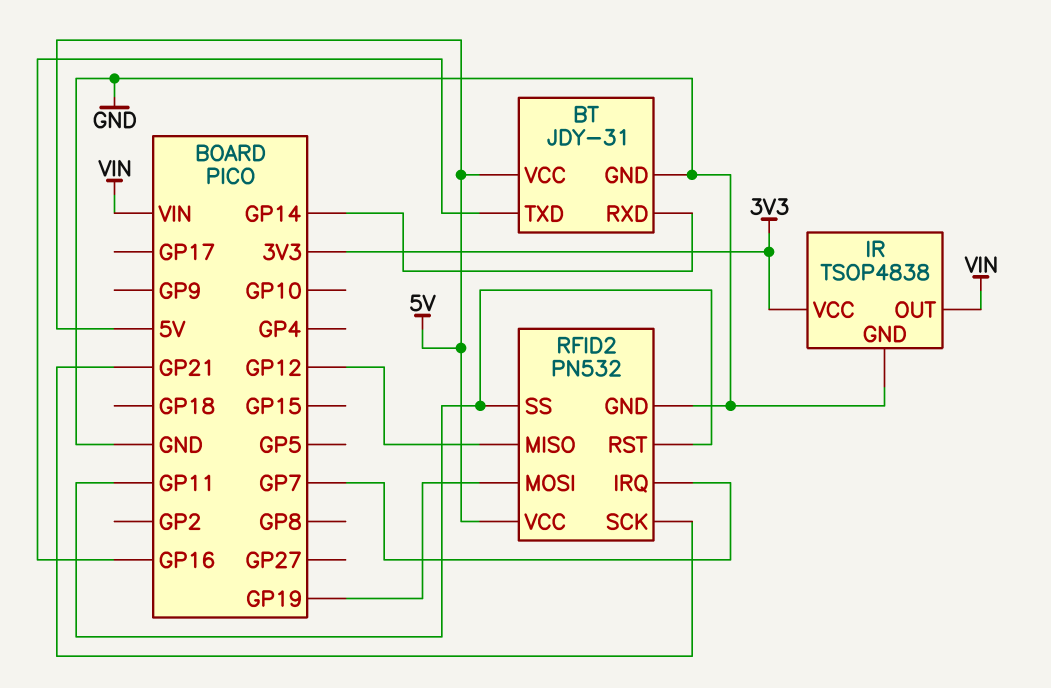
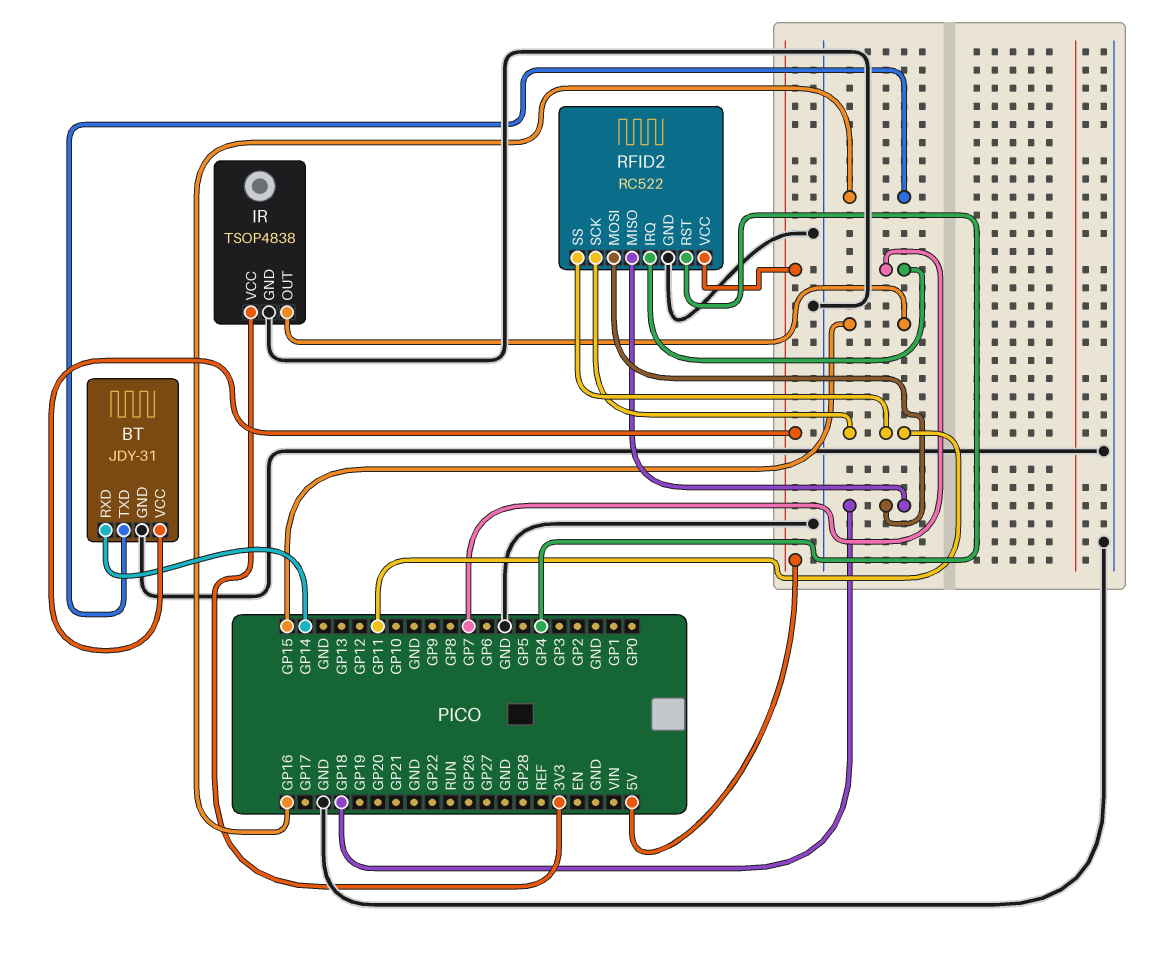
IR pin OUT: VIN -> GP15
RFID2: PN532 -> RC522
RFID2 pin MISO: GP12 -> GP18
RFID2 pin MOSI: GP19 -> GP18
RFID2 pin RST: GP11 -> GP4
RFID2 pin SCK: GP21 -> GP11

